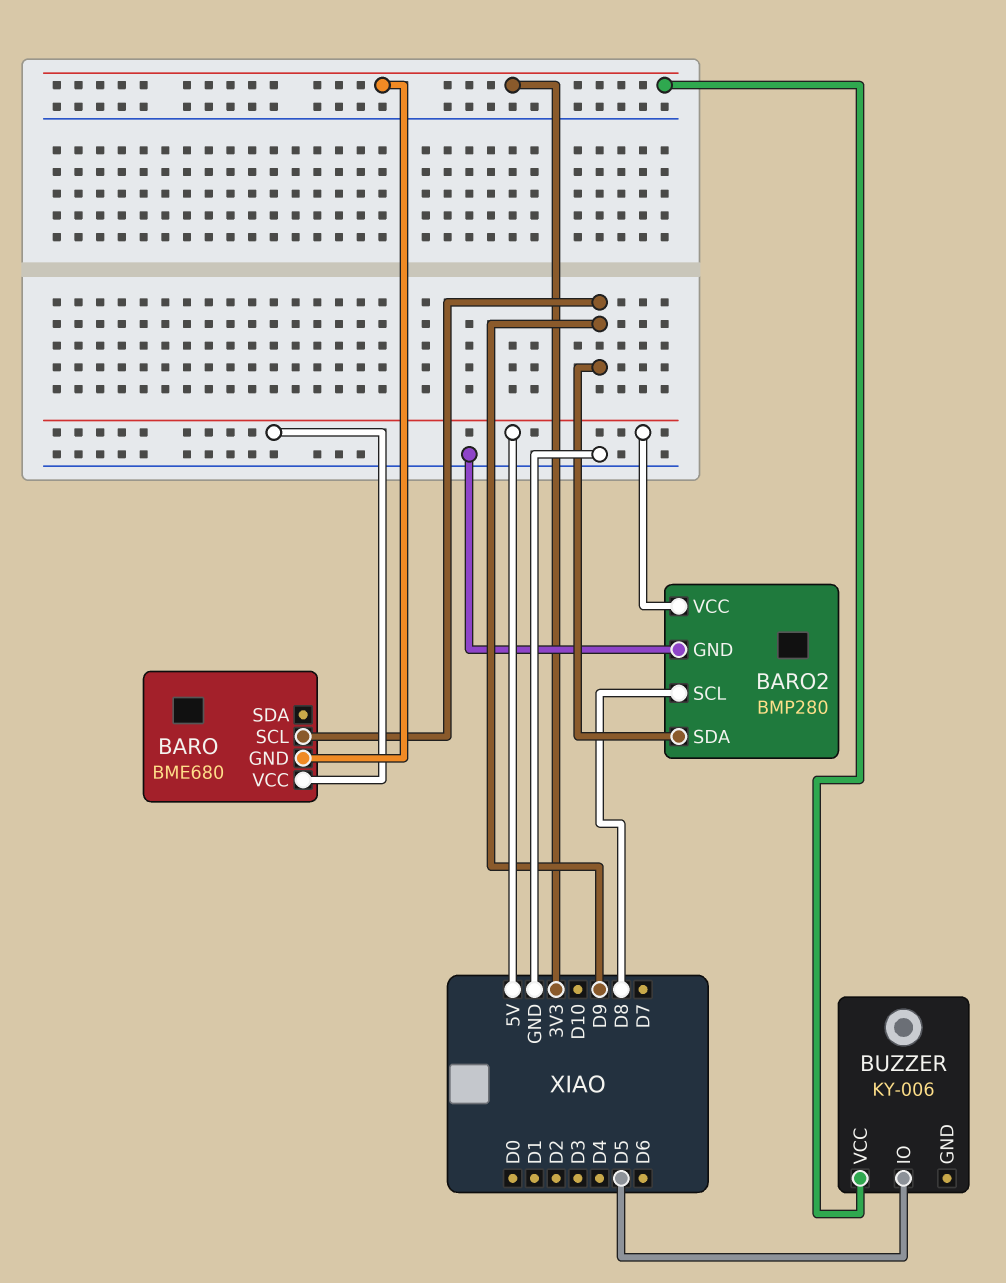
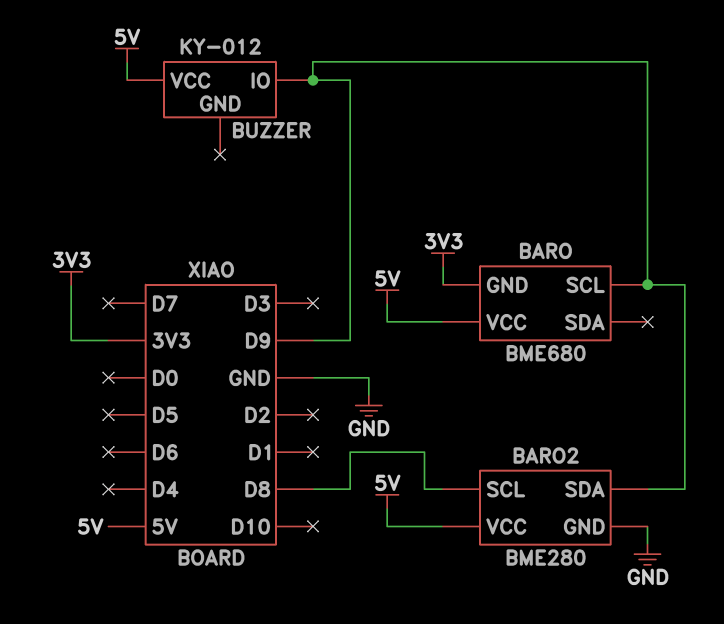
BARO2: BMP280 -> BME280
BUZZER: KY-006 -> KY-012
BUZZER pin IO: D5 -> D9
BUZZER pin VCC: 3V3 -> 5V

